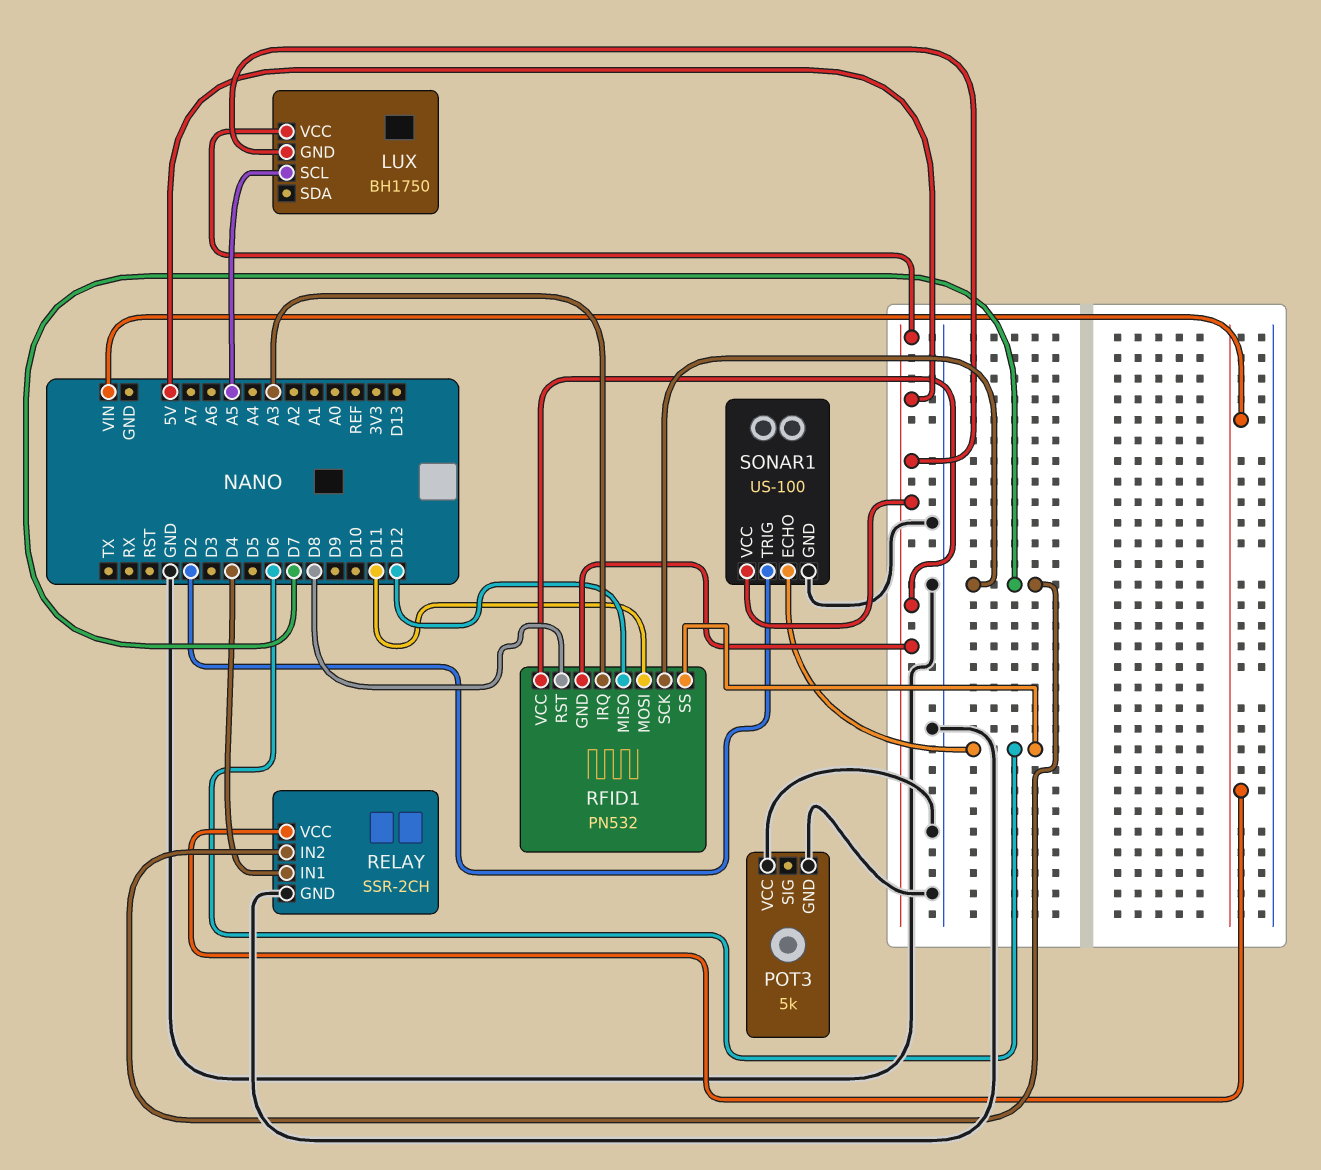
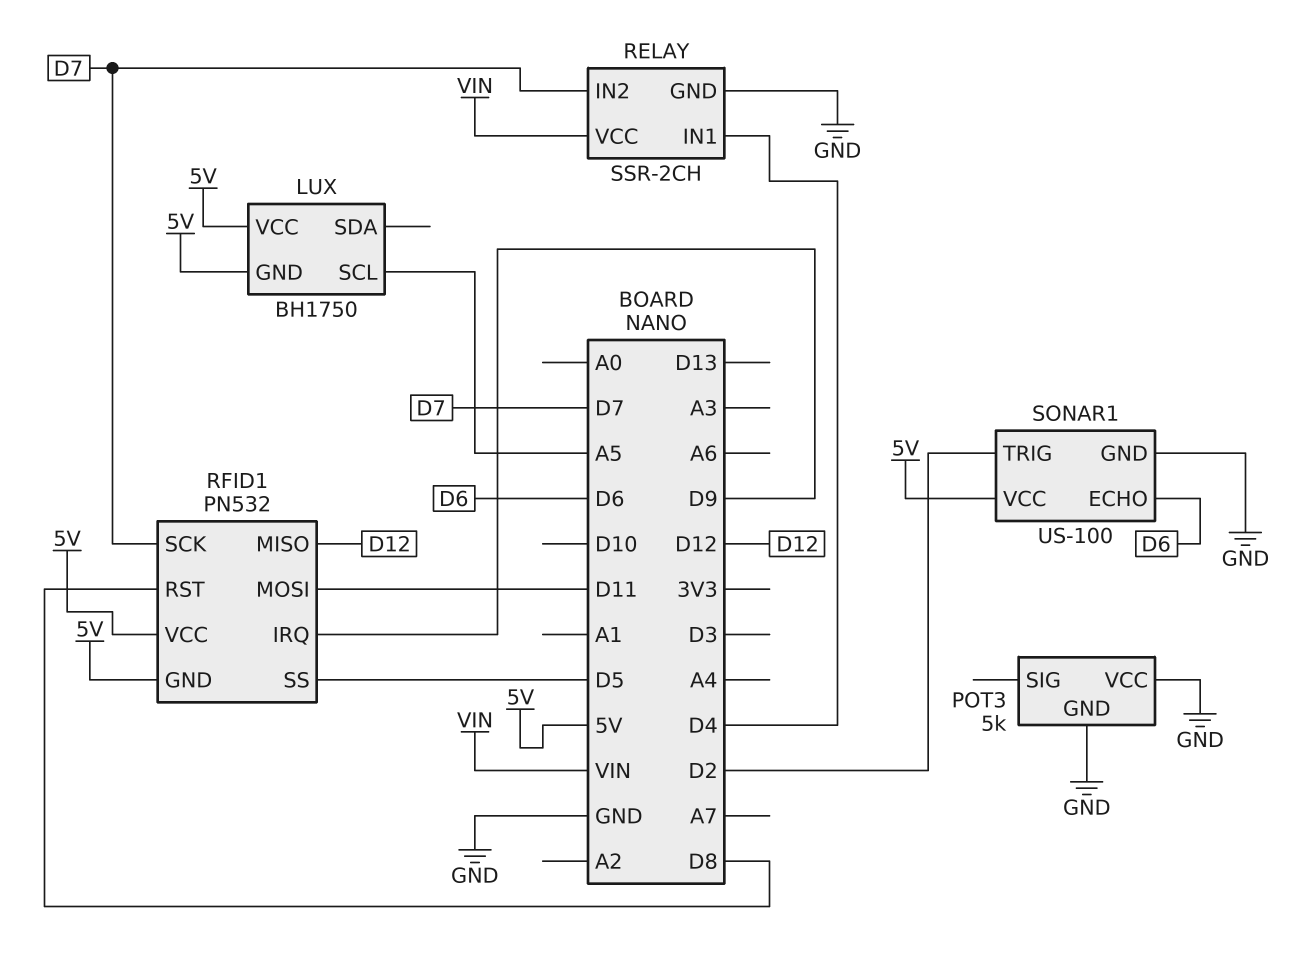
RFID1 pin IRQ: A3 -> D9
RFID1 pin SS: D6 -> D5

